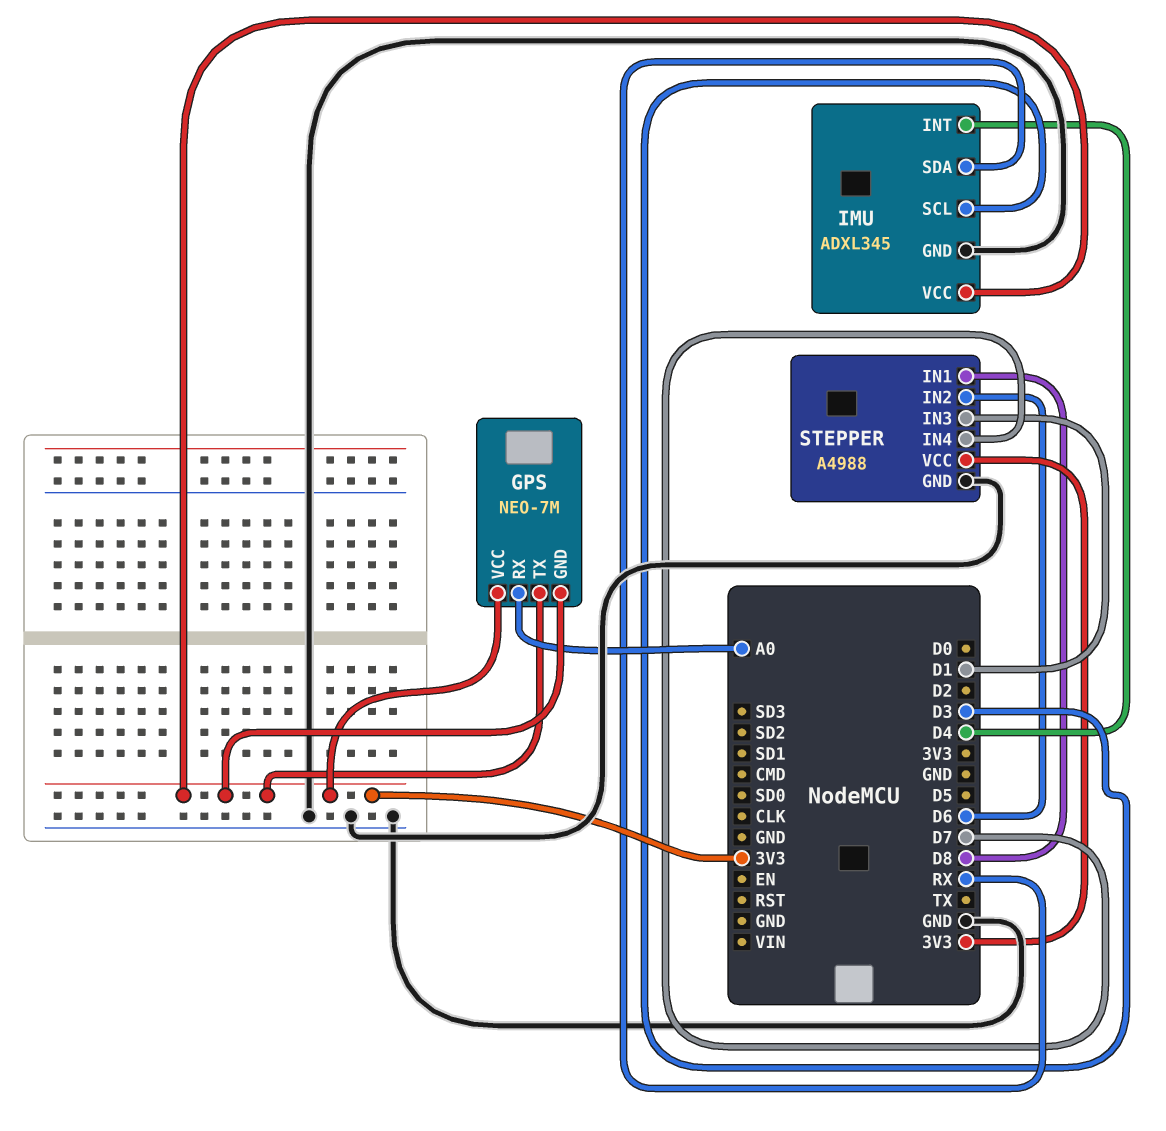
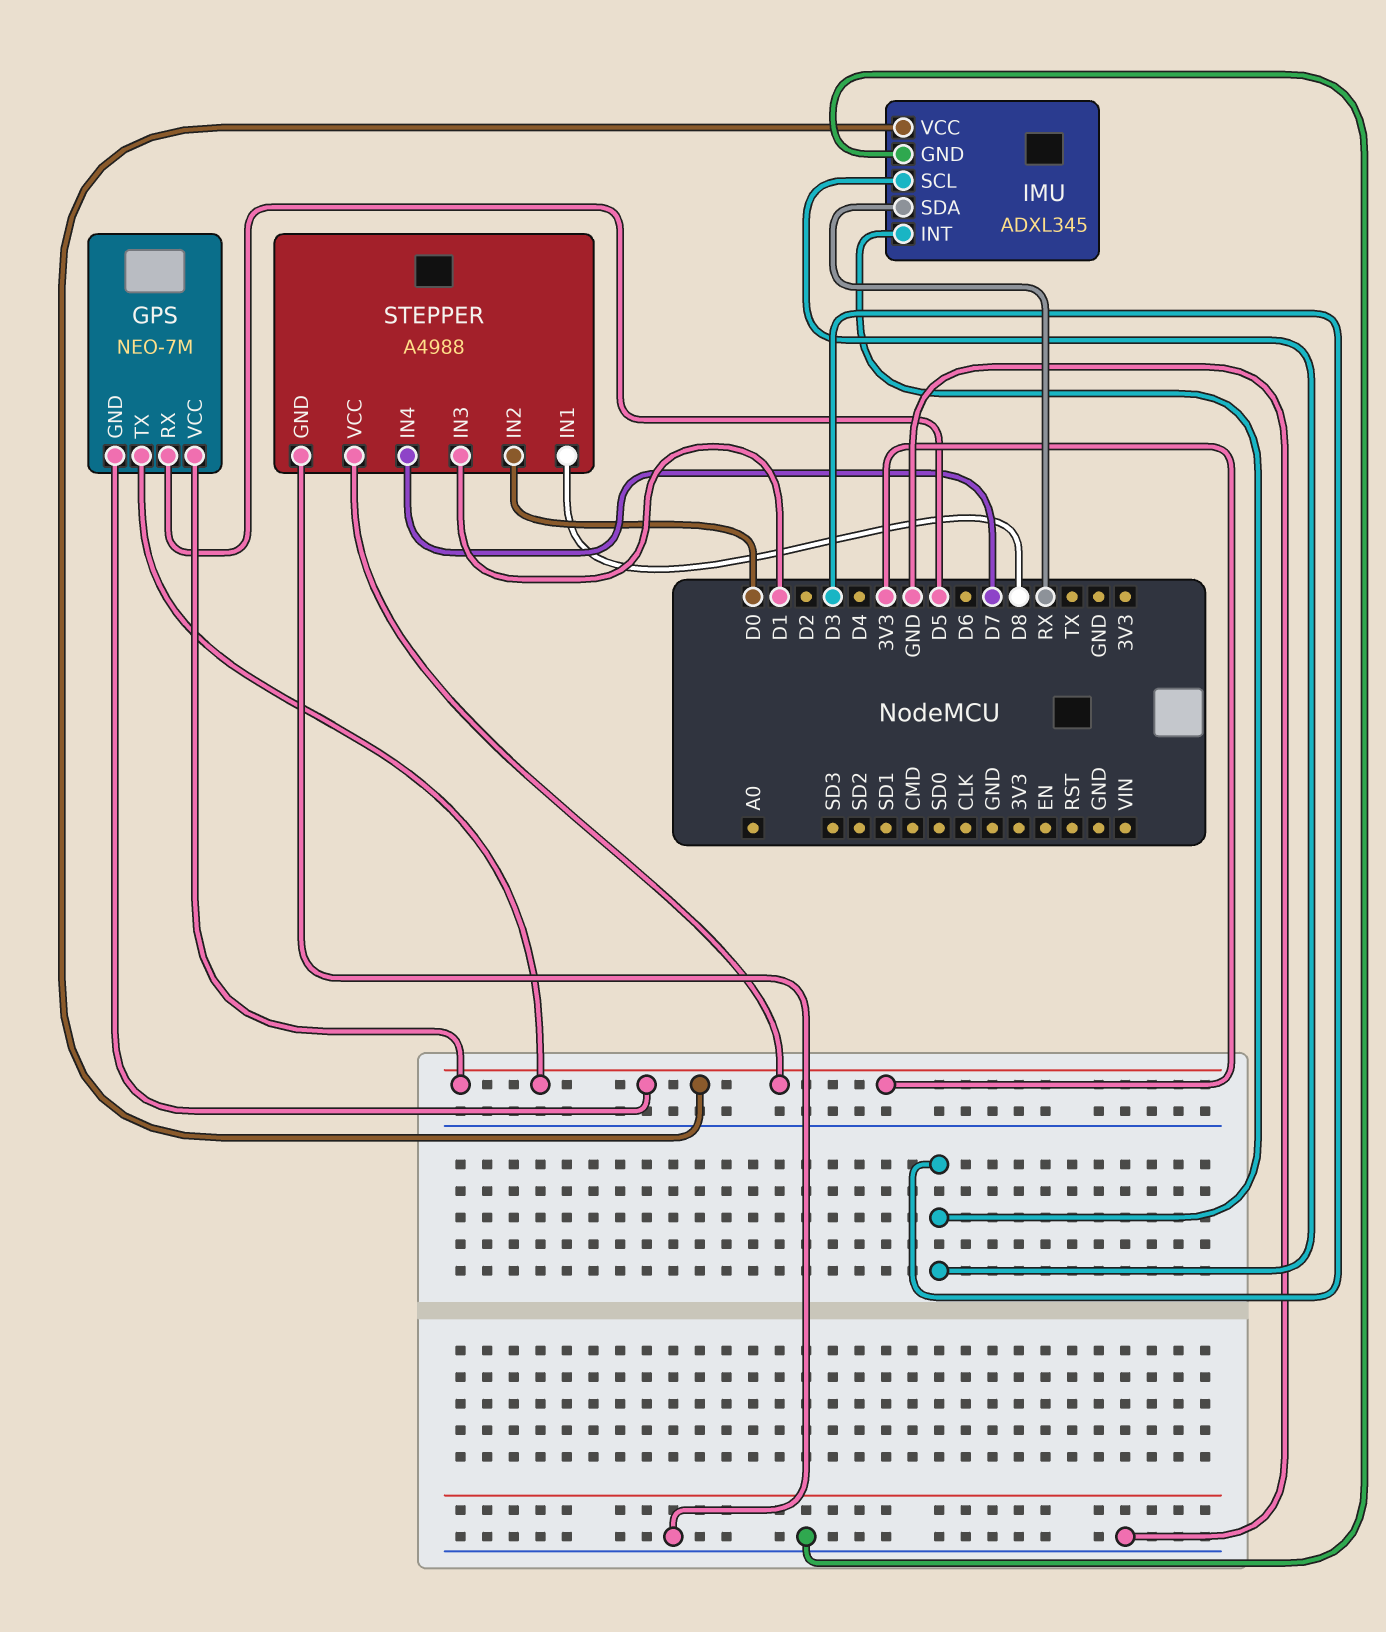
GPS pin RX: A0 -> D5
IMU pin INT: D4 -> D3
STEPPER pin IN2: D6 -> D0

